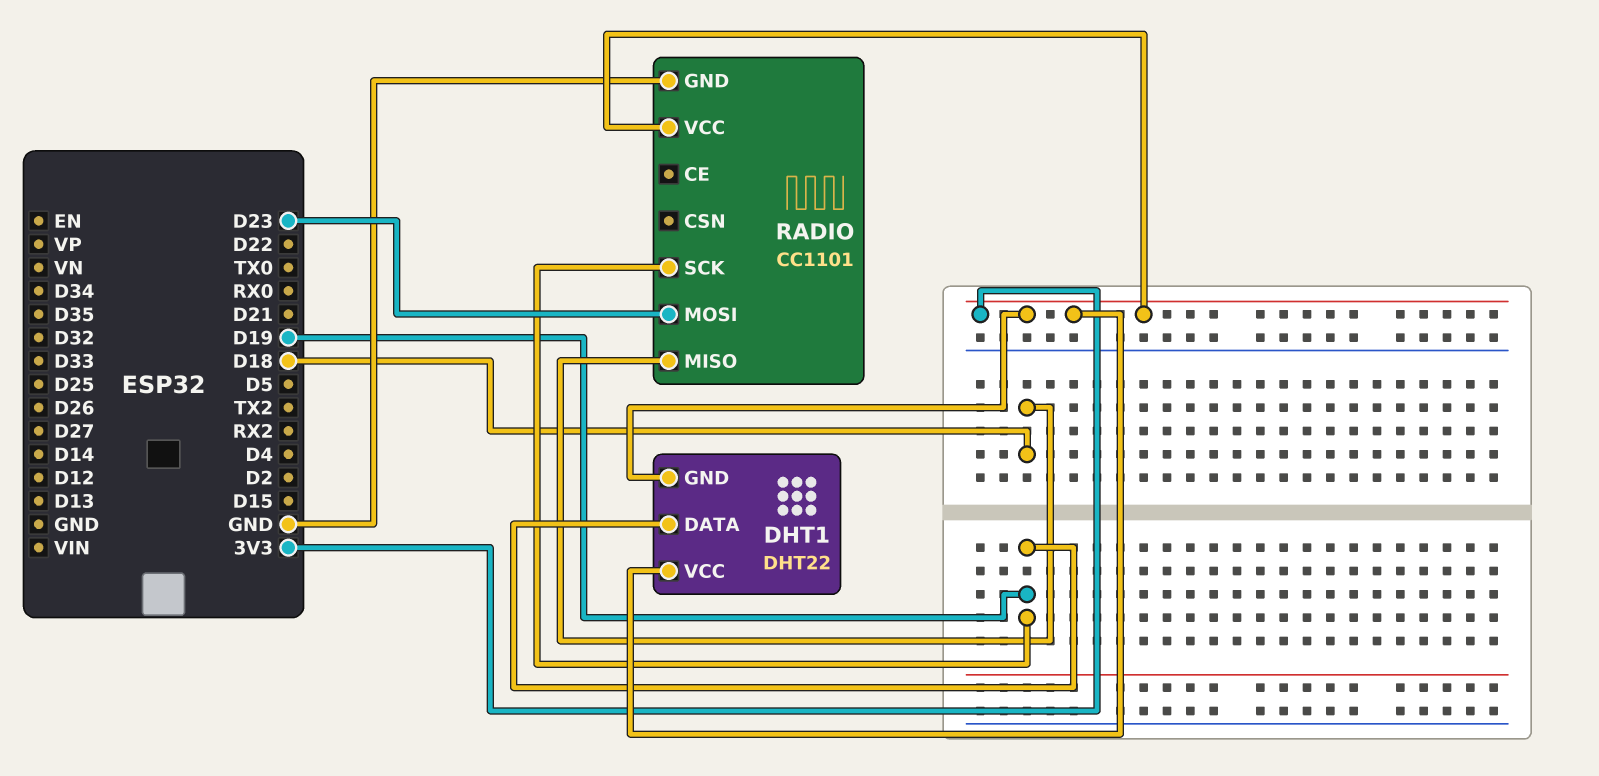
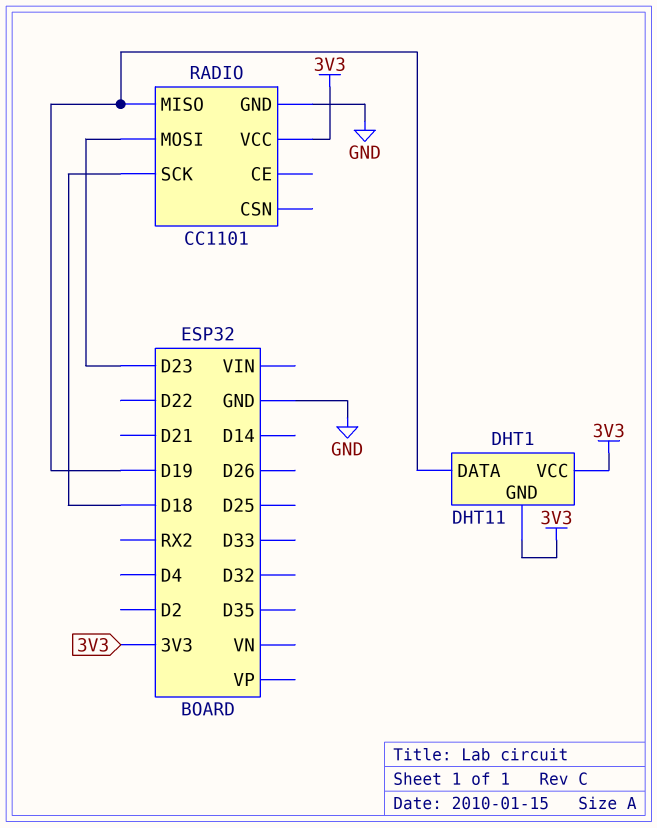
DHT1: DHT22 -> DHT11
RADIO pin MISO: D18 -> D19
RADIO pin SCK: D19 -> D18

